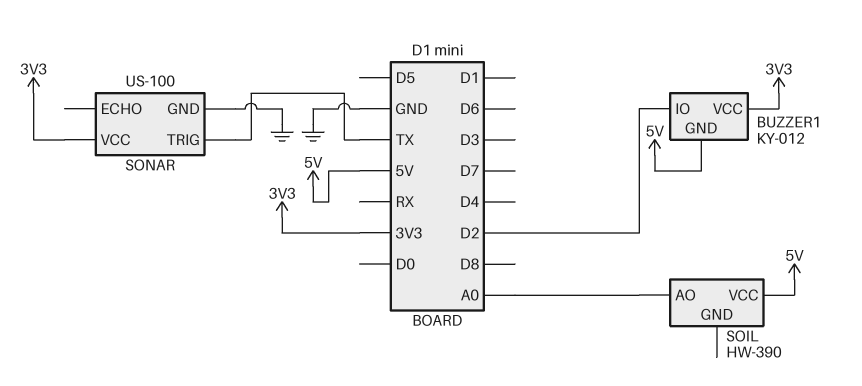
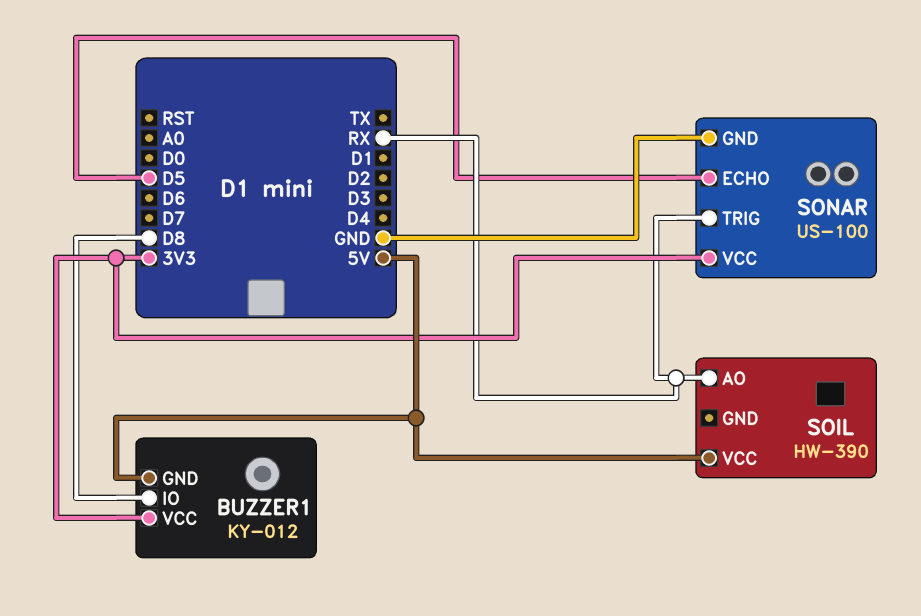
BUZZER1 pin IO: D2 -> D8
SOIL pin AO: A0 -> RX
SONAR pin ECHO: none -> D5
SONAR pin TRIG: TX -> RX

